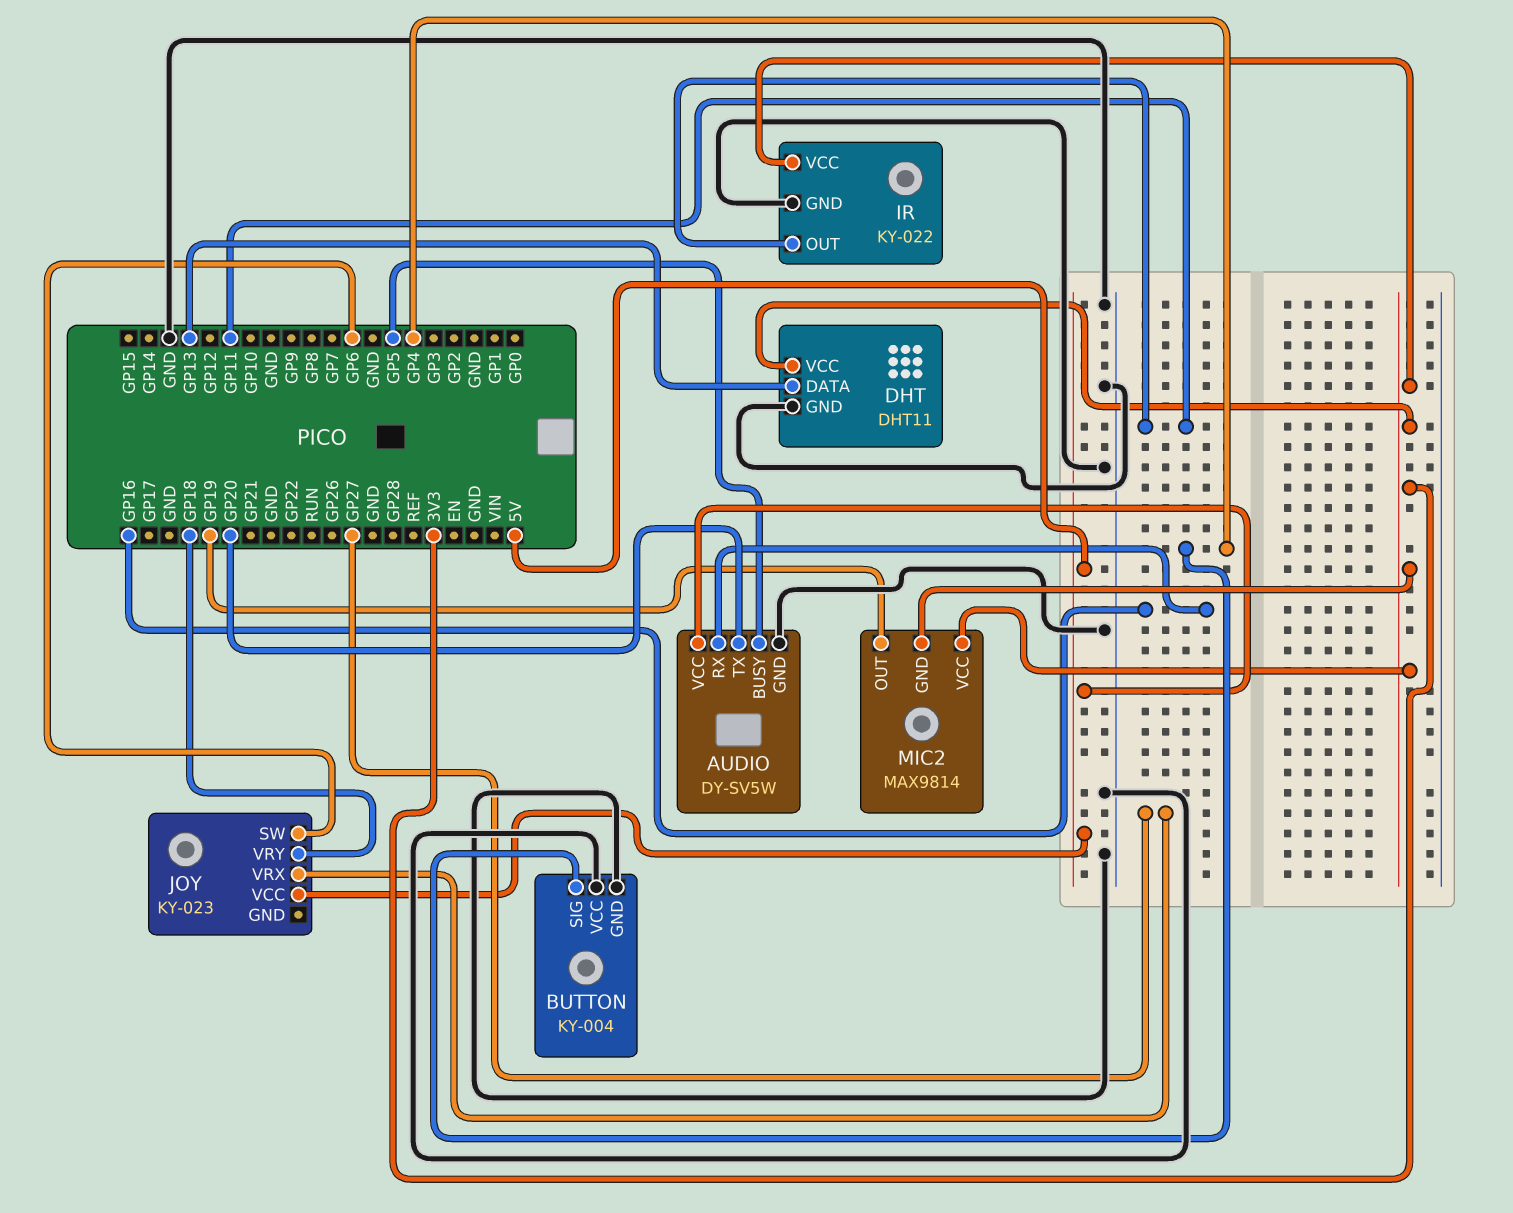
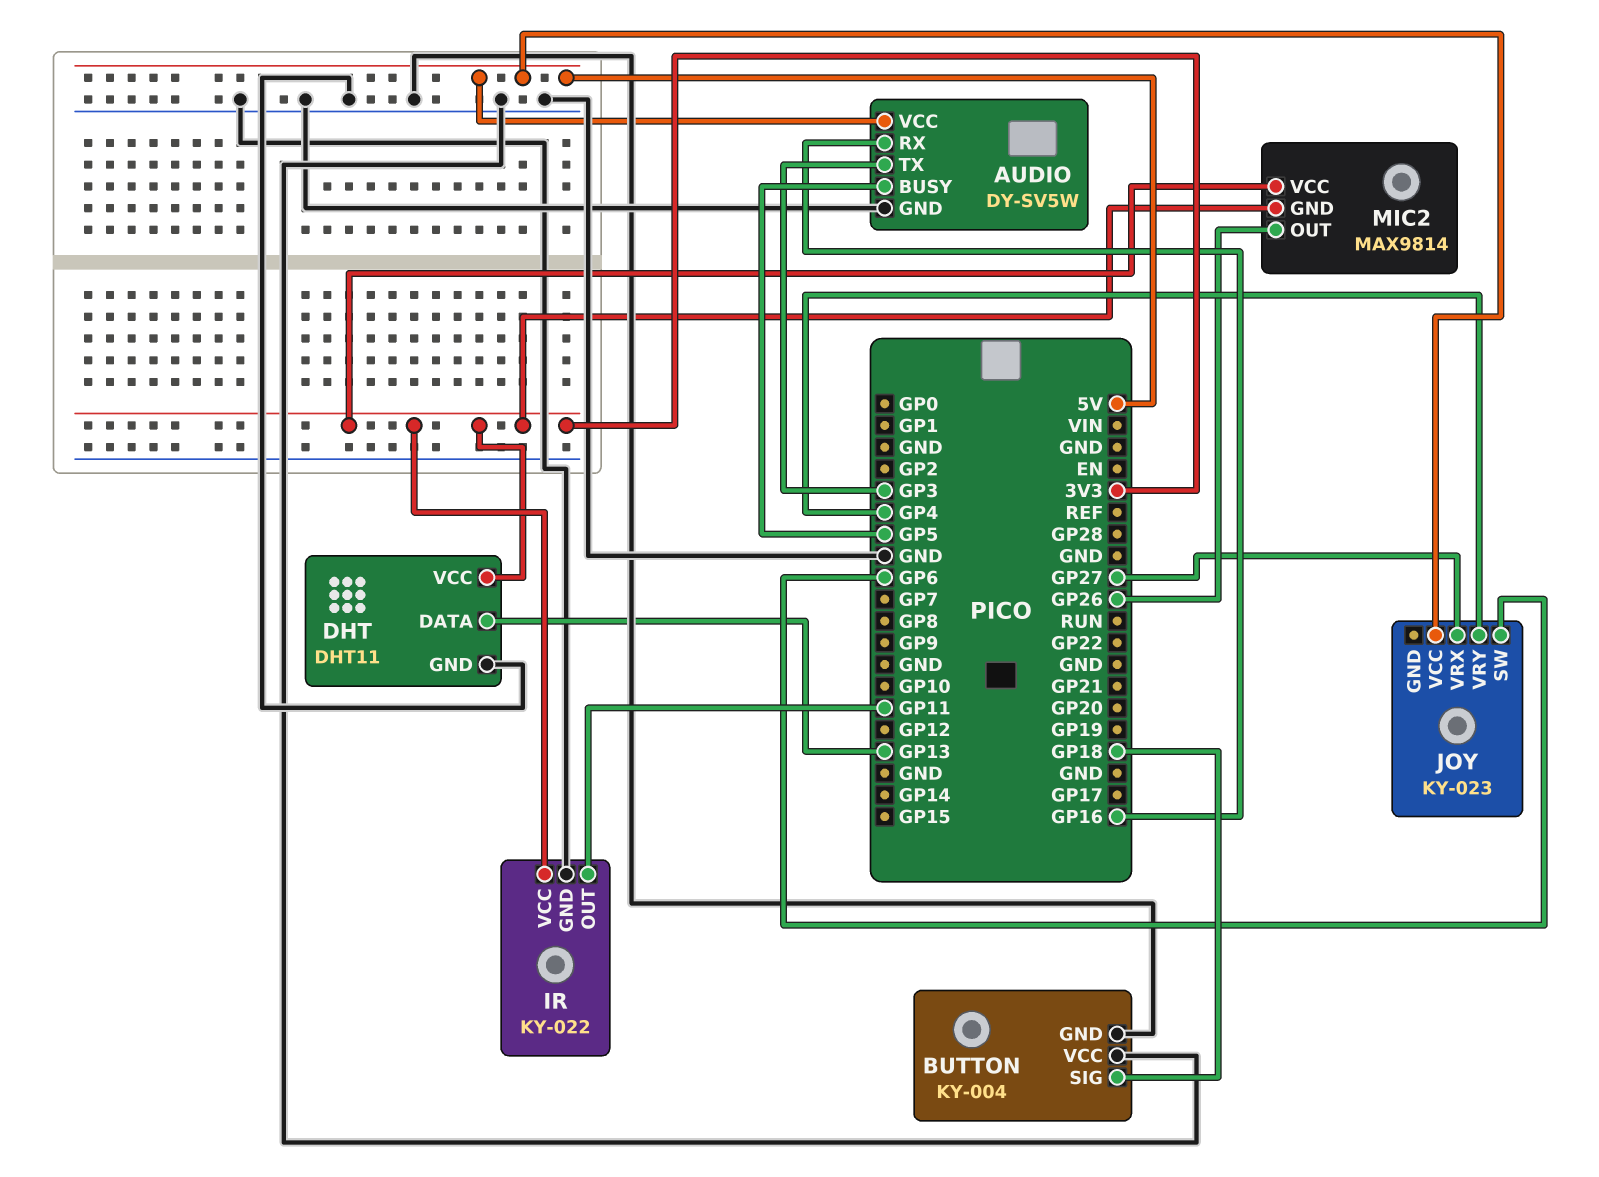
AUDIO pin TX: GP20 -> GP3
BUTTON pin SIG: GP4 -> GP18
JOY pin VRY: GP18 -> GP4
MIC2 pin OUT: GP19 -> GP26

